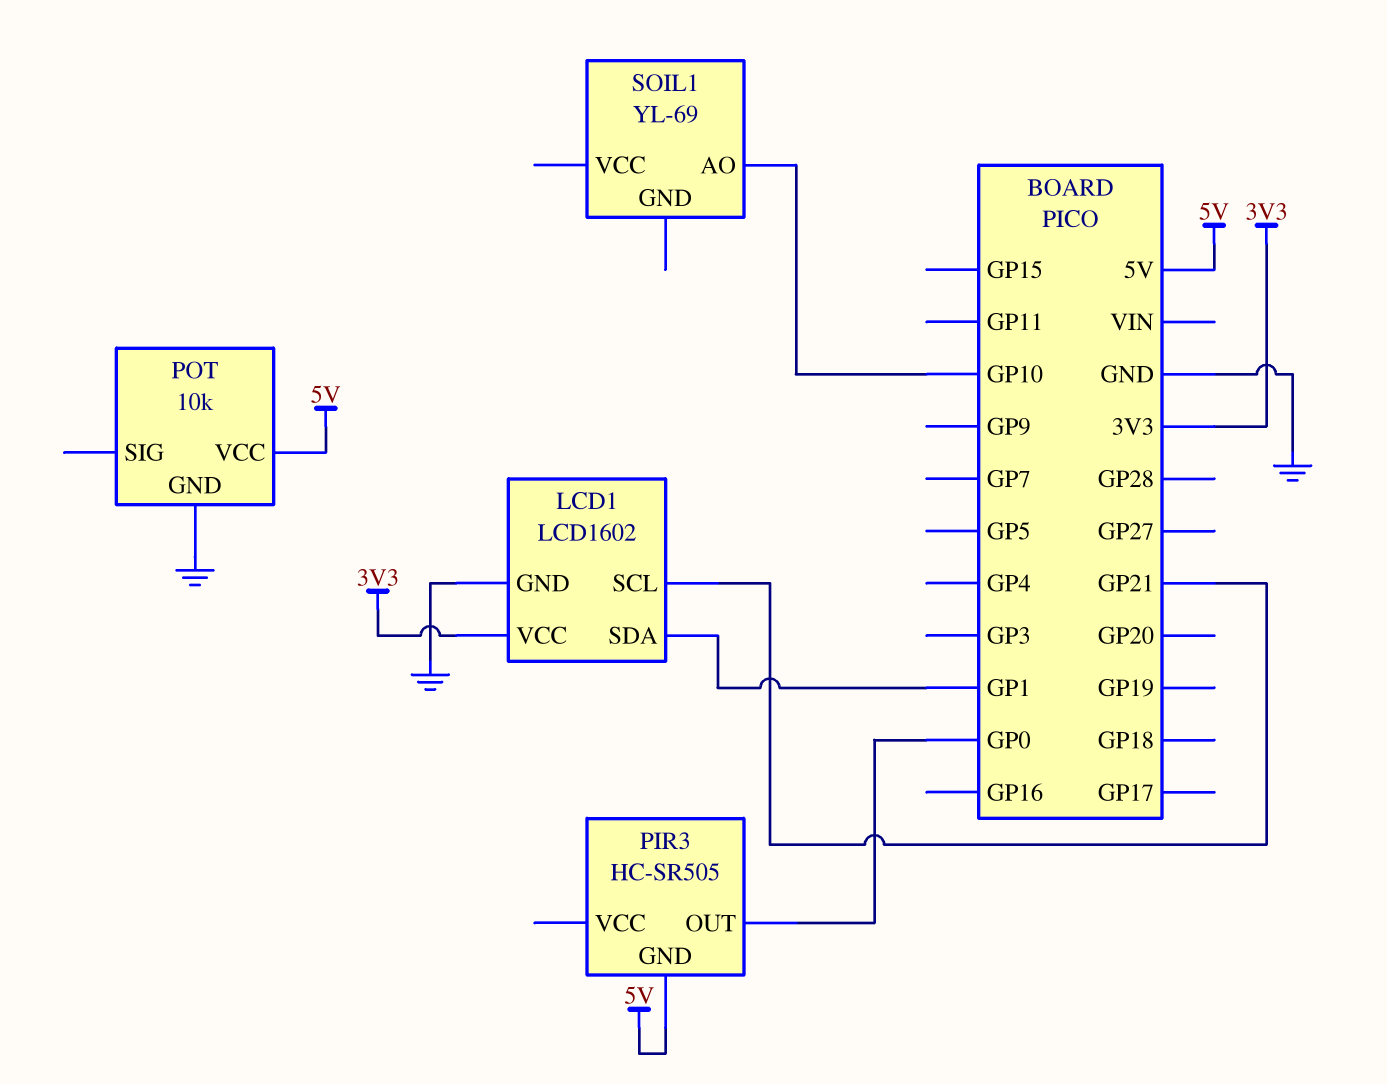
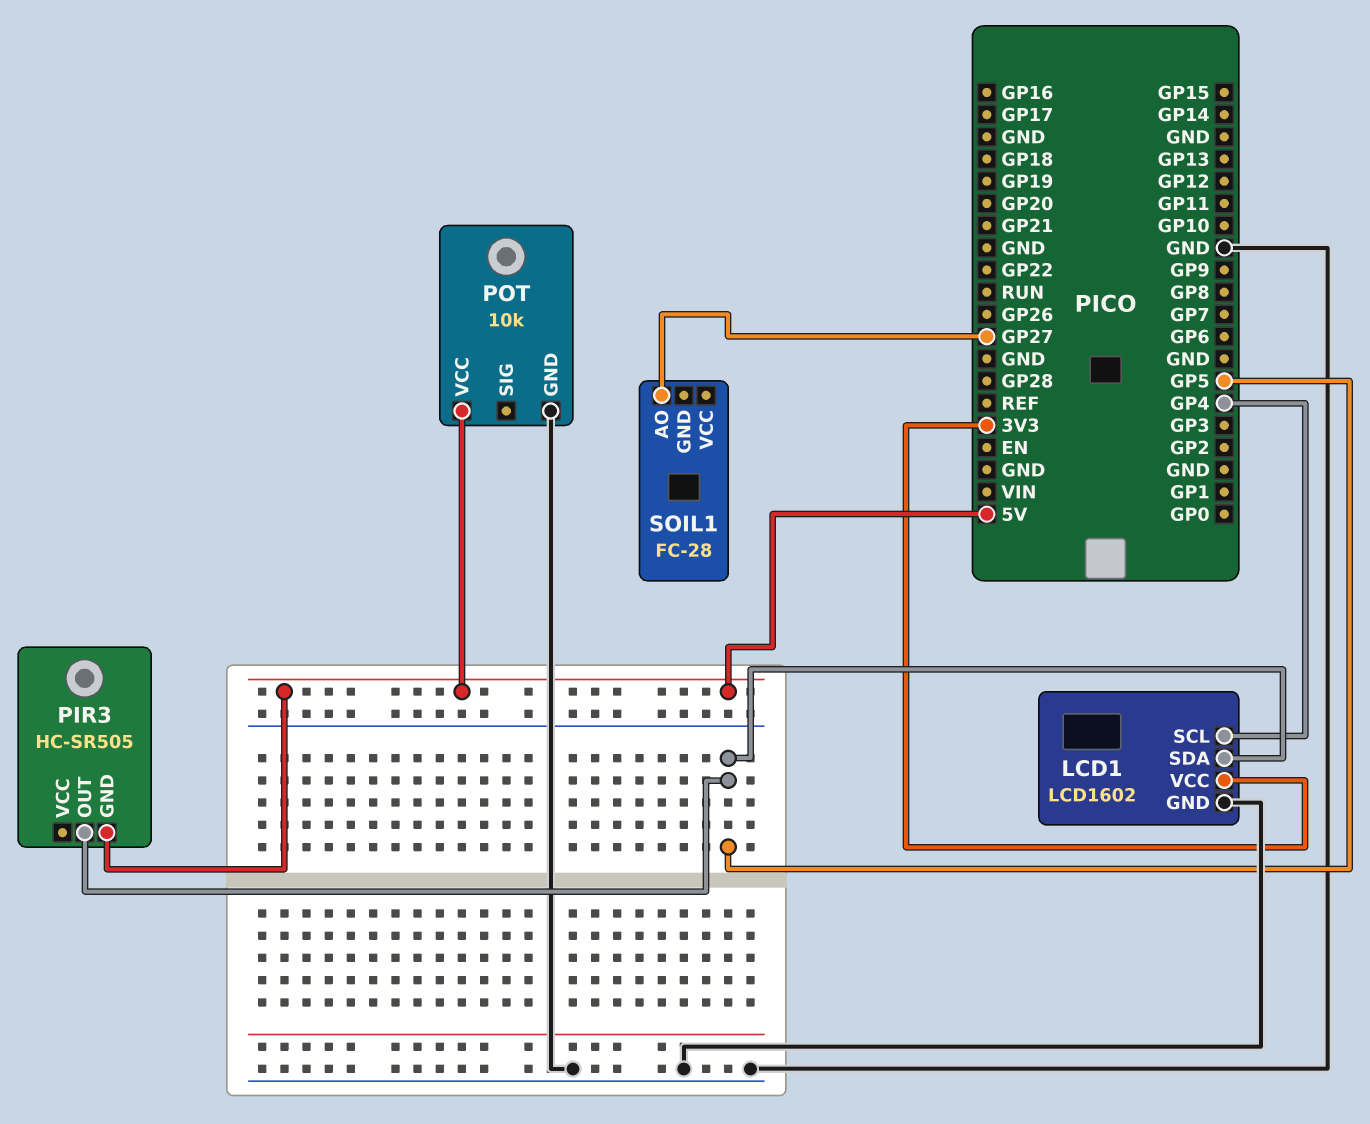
LCD1 pin SCL: GP21 -> GP4
LCD1 pin SDA: GP1 -> GP5
PIR3 pin OUT: GP0 -> GP5
SOIL1: YL-69 -> FC-28
SOIL1 pin AO: GP10 -> GP27

